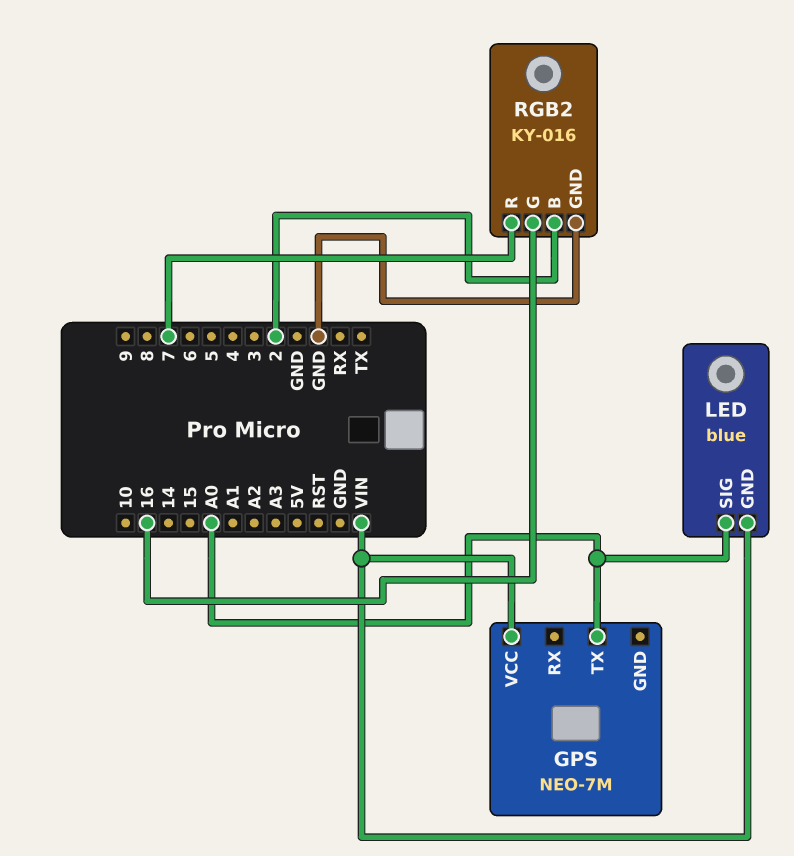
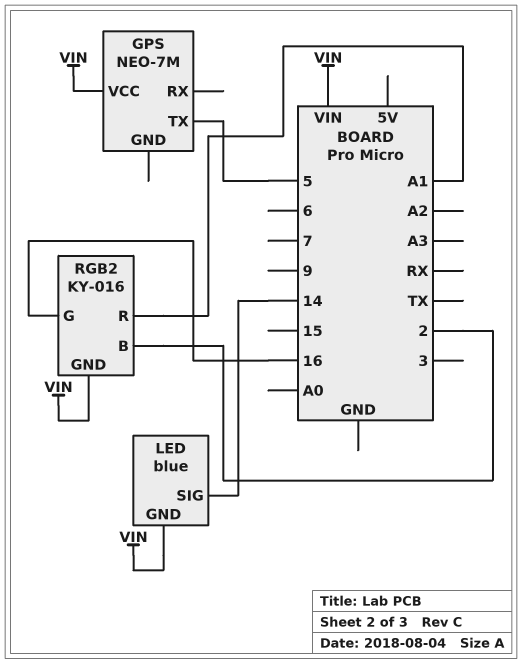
GPS pin TX: A0 -> 5
LED pin SIG: A0 -> 14
RGB2 pin GND: GND -> VIN
RGB2 pin R: 7 -> A1

